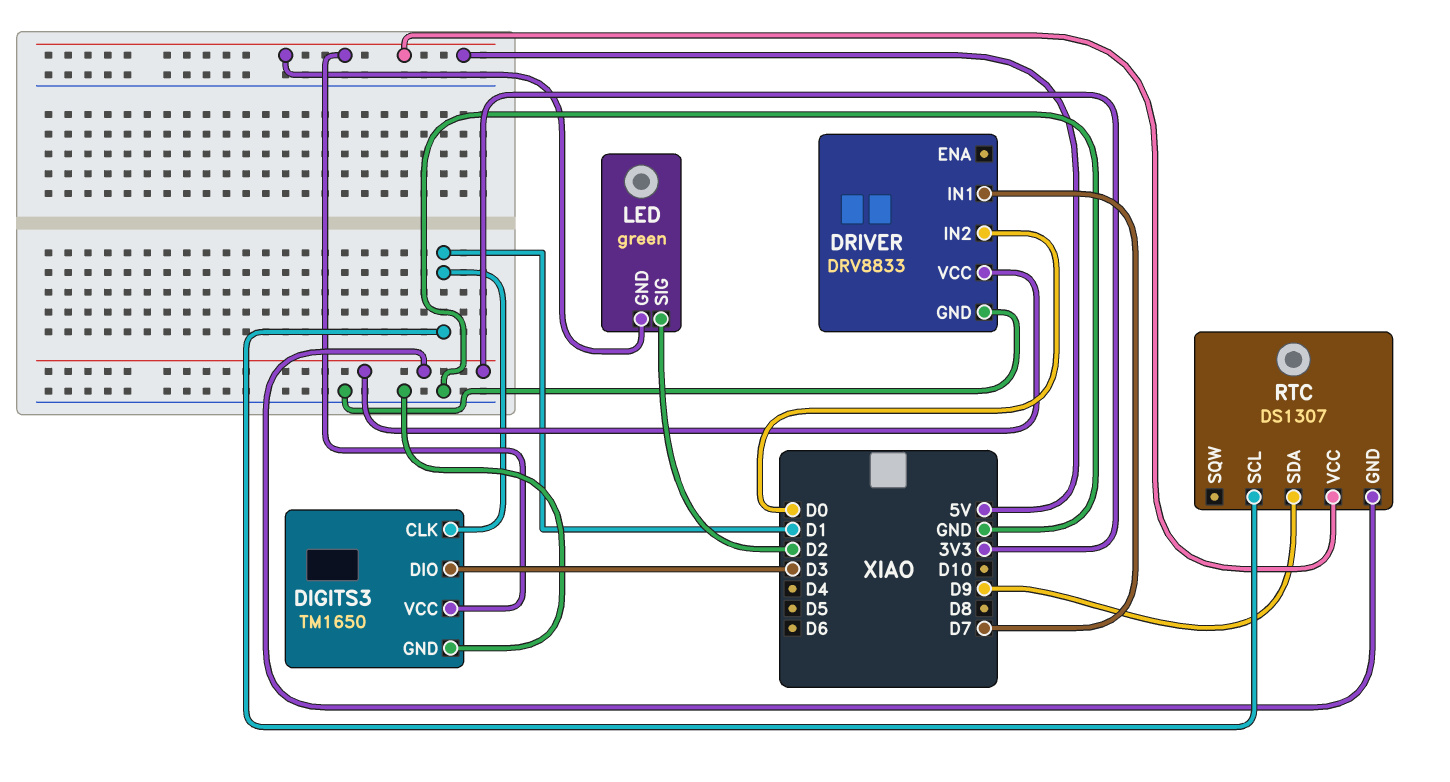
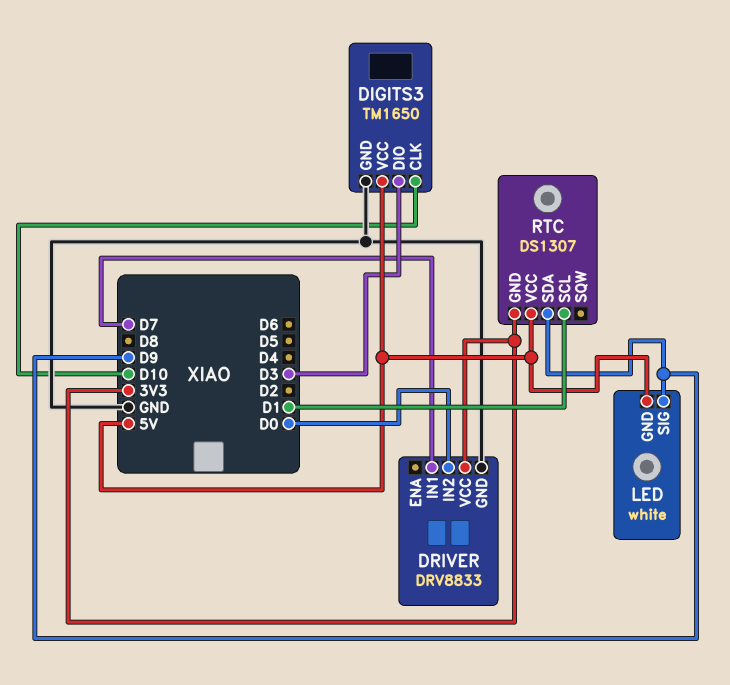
DIGITS3 pin CLK: D1 -> D10
LED: green -> white
LED pin SIG: D2 -> D9

